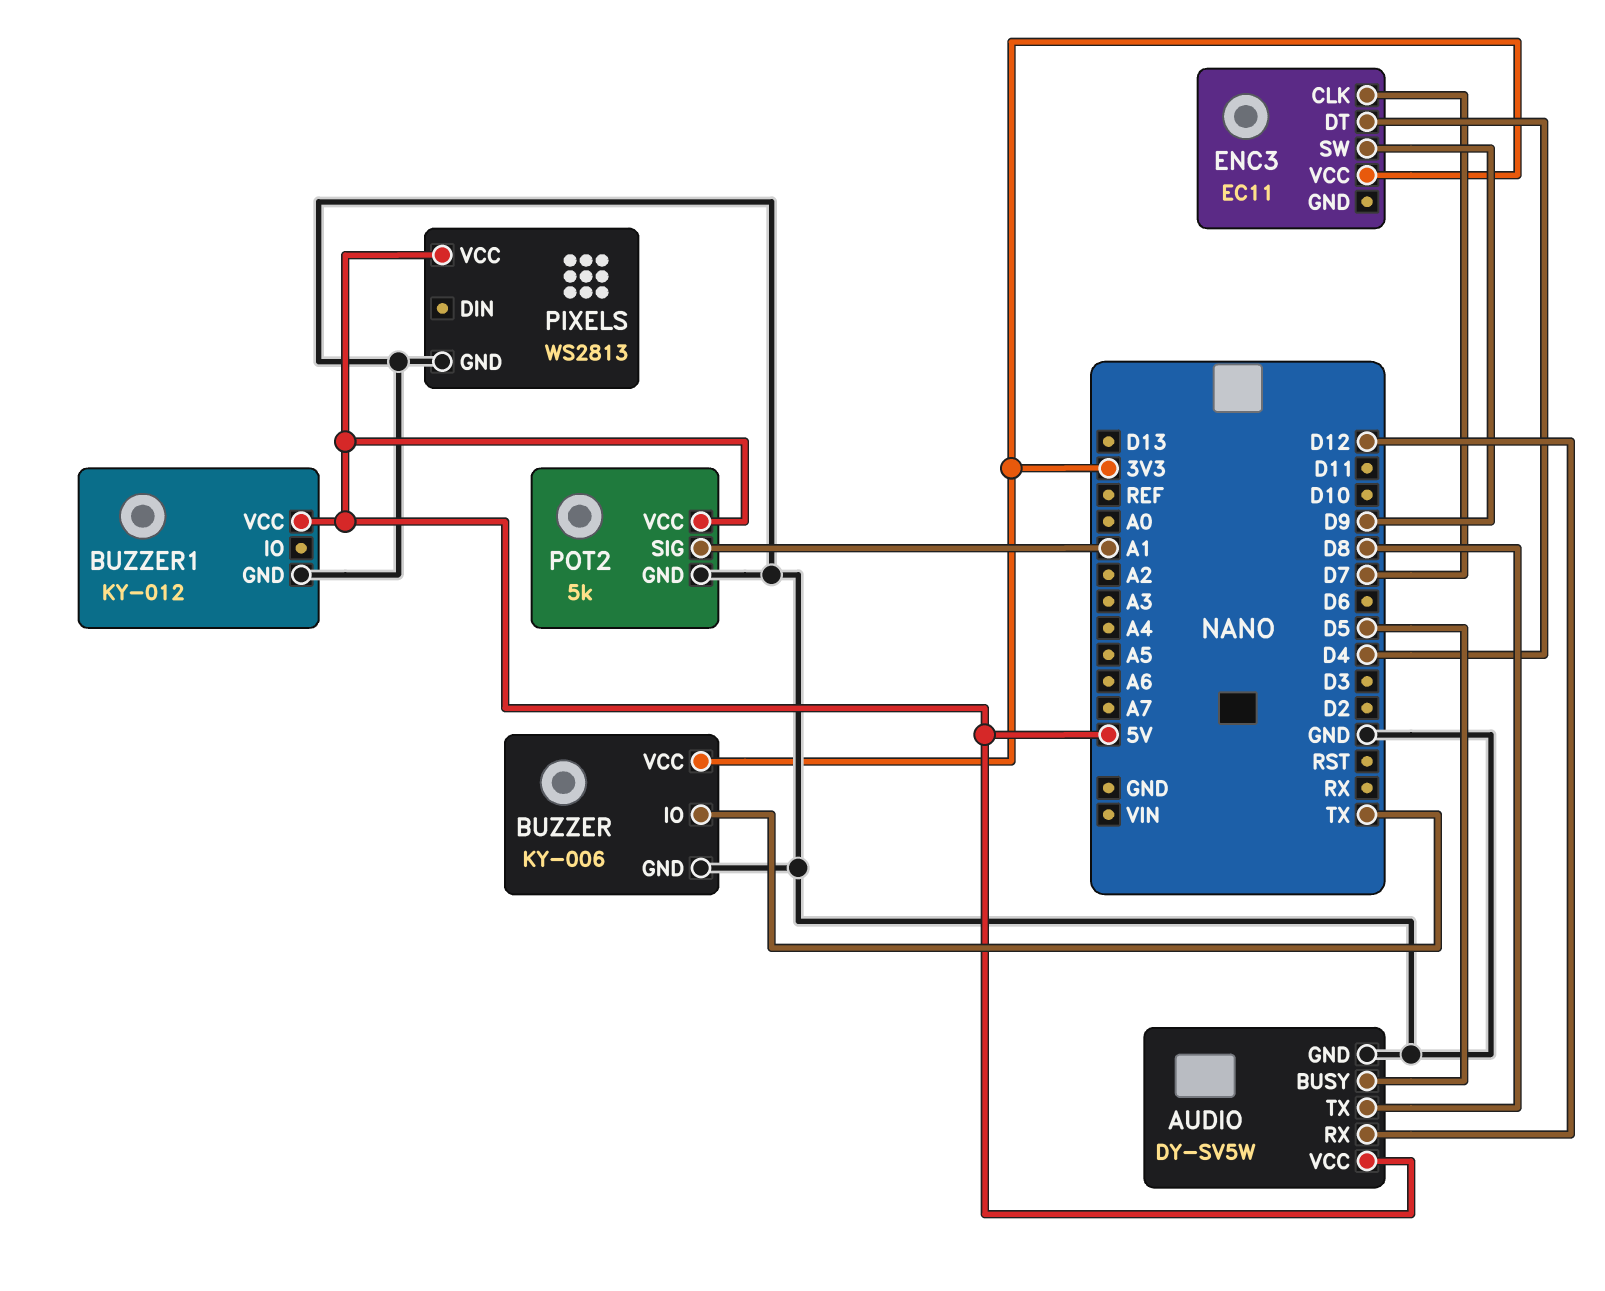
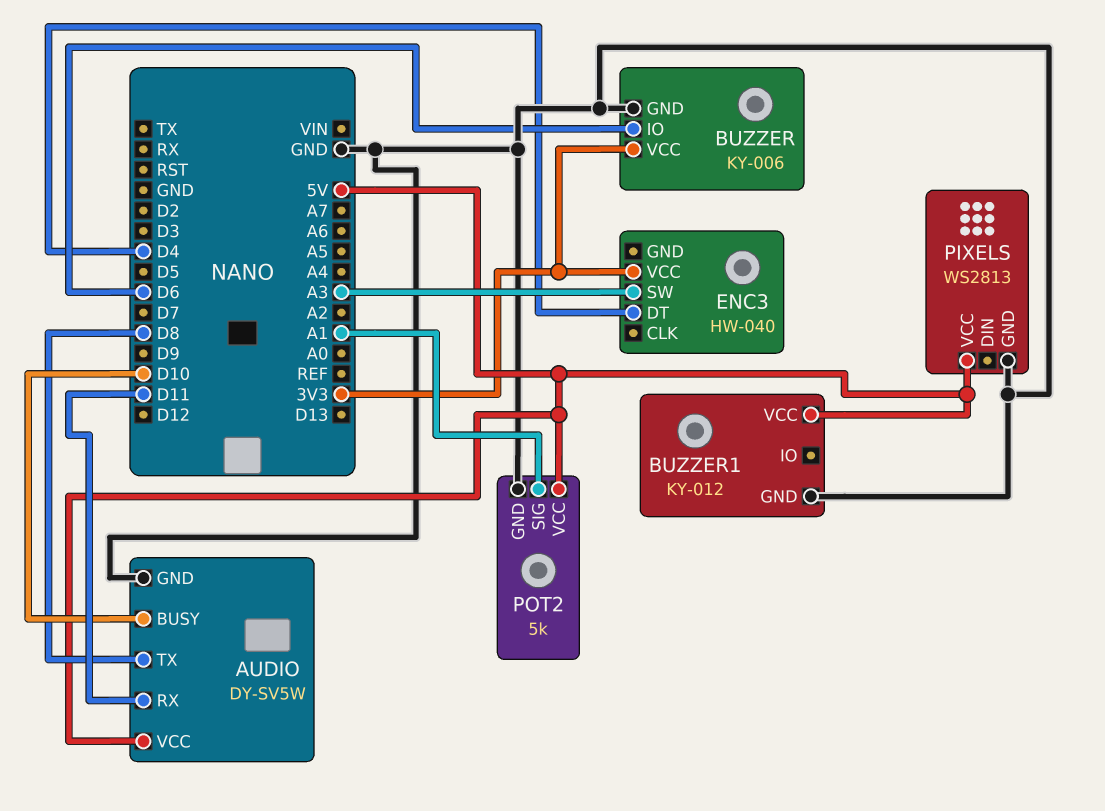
AUDIO pin BUSY: D5 -> D10
AUDIO pin RX: D12 -> D11
BUZZER pin IO: TX -> D6
ENC3: EC11 -> HW-040
ENC3 pin CLK: D7 -> none
ENC3 pin SW: D9 -> A3

